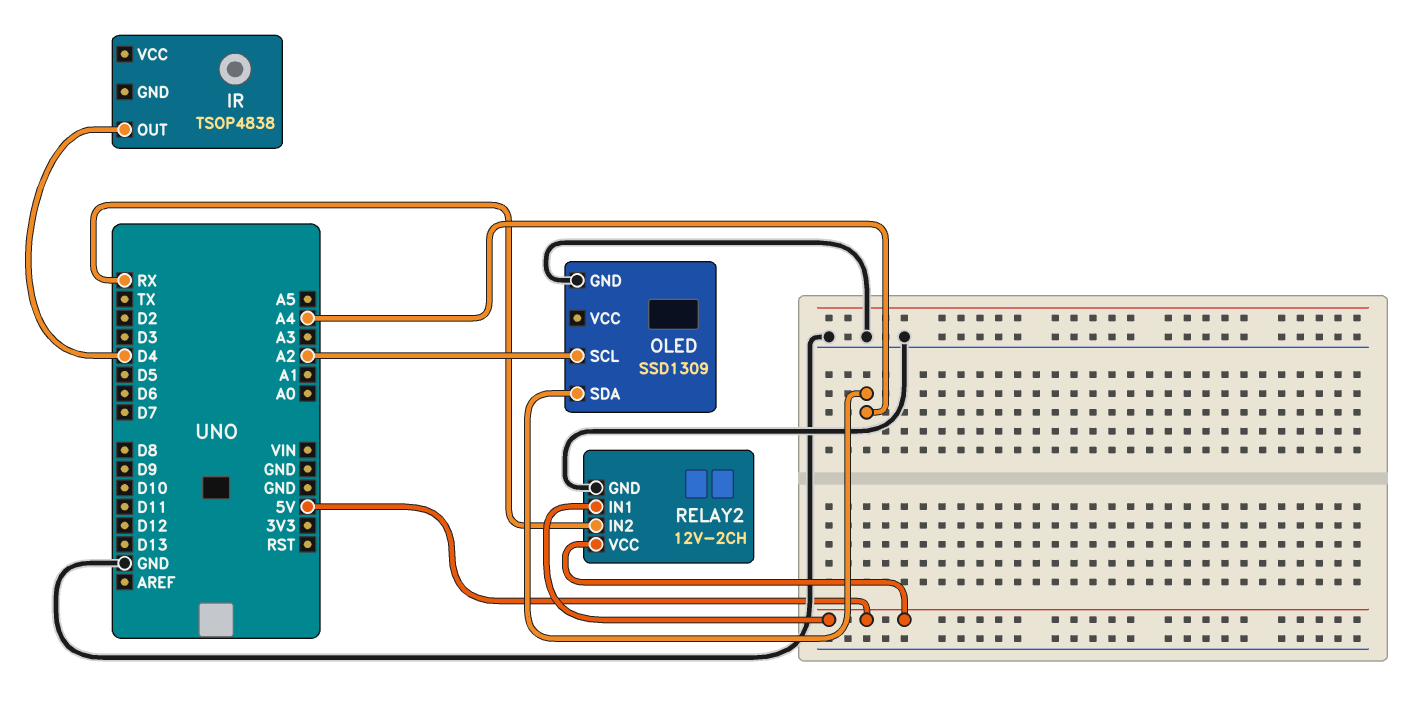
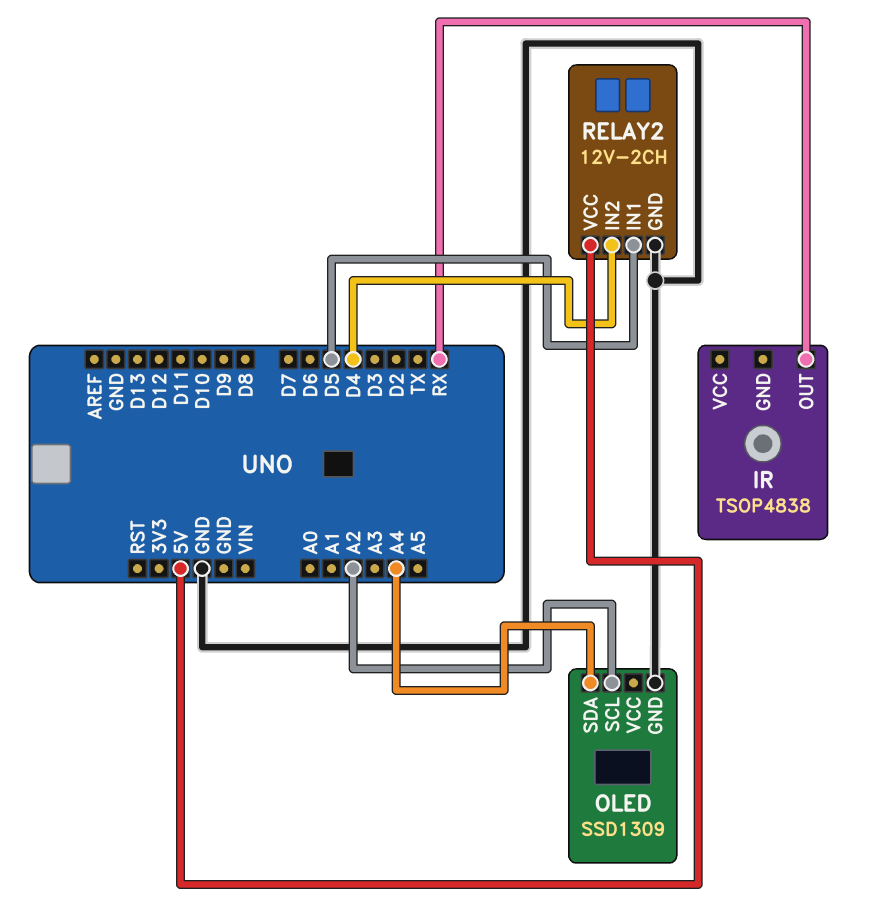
IR pin OUT: D4 -> RX
RELAY2 pin IN1: 5V -> D5
RELAY2 pin IN2: RX -> D4

